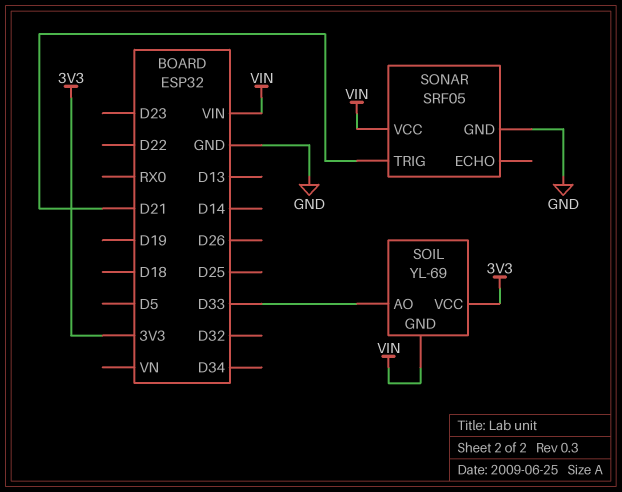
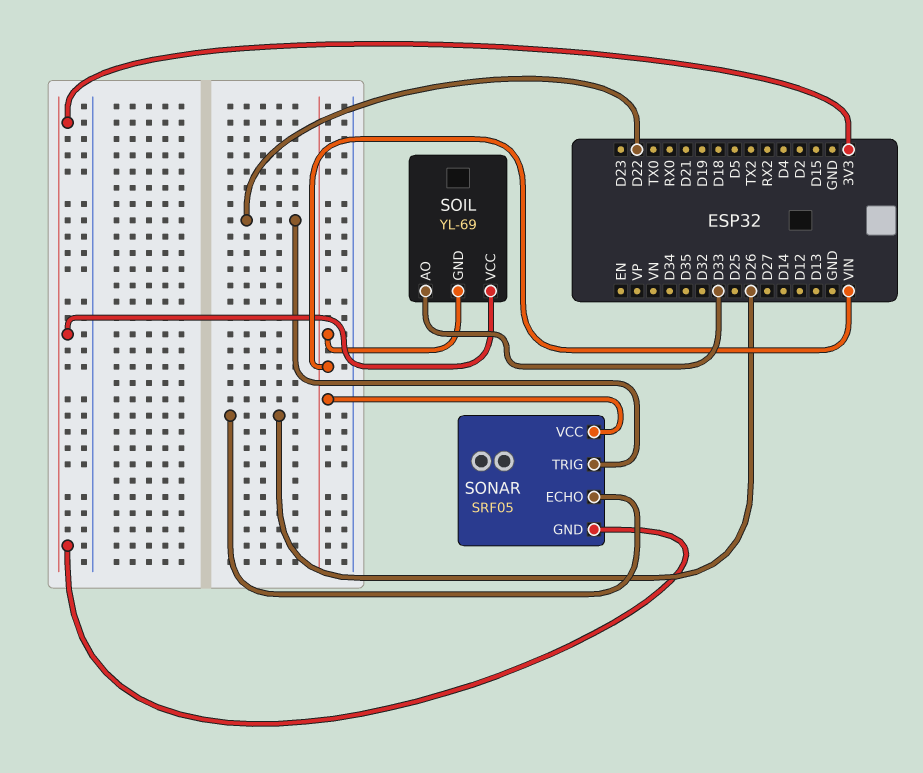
SONAR pin ECHO: none -> D26
SONAR pin GND: GND -> 3V3
SONAR pin TRIG: D21 -> D22

